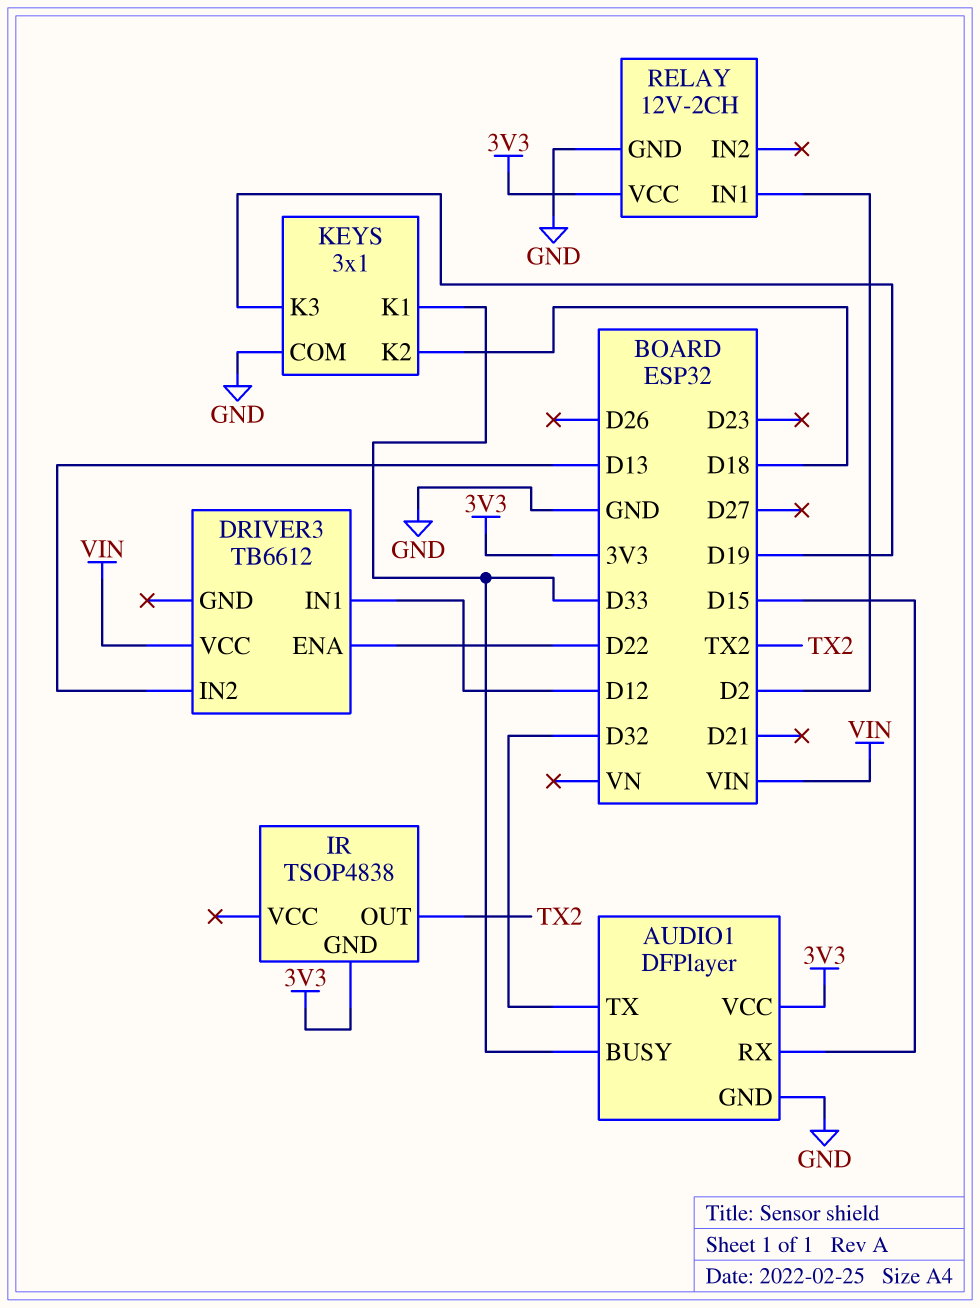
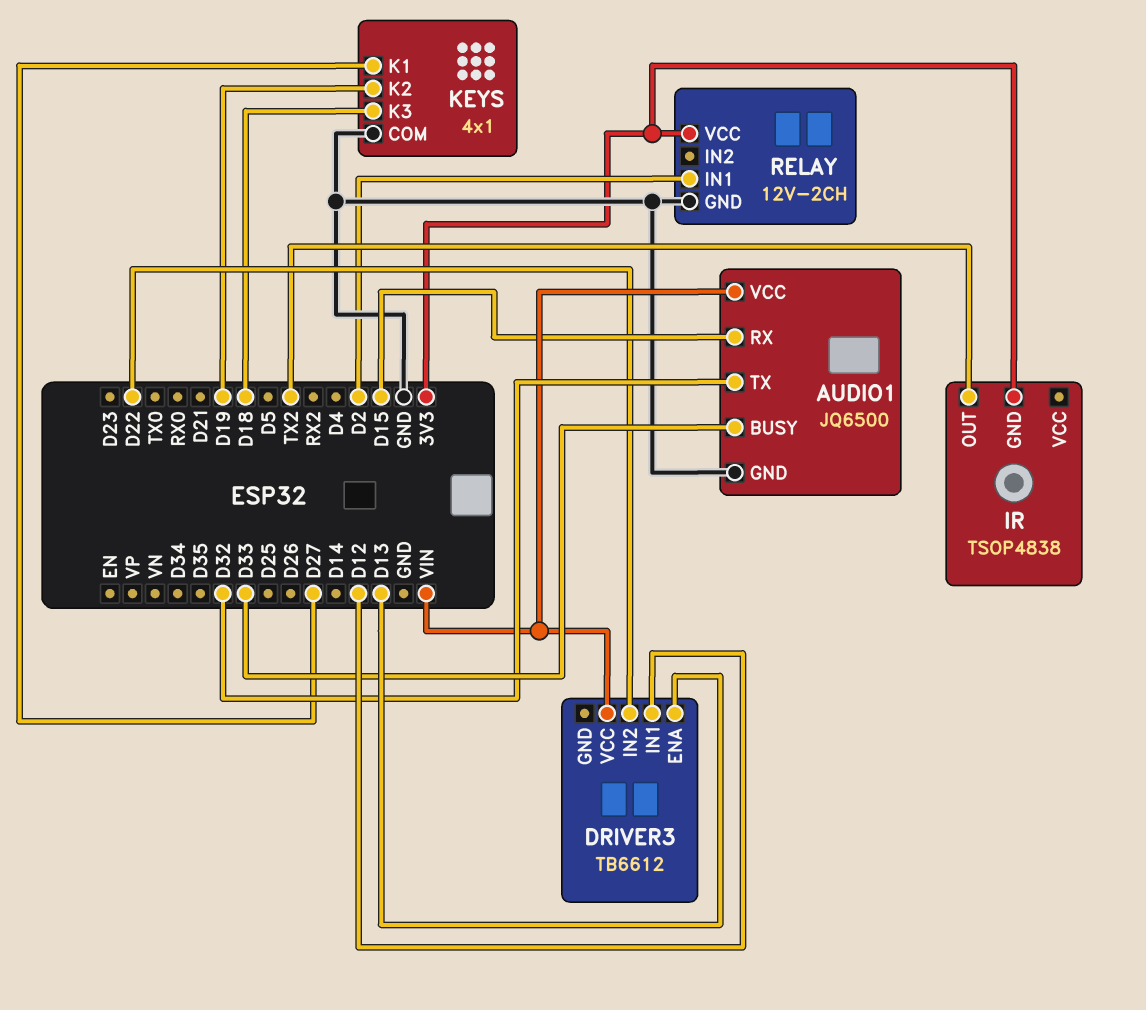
AUDIO1: DFPlayer -> JQ6500
AUDIO1 pin VCC: 3V3 -> VIN
DRIVER3 pin ENA: D22 -> D13
DRIVER3 pin IN2: D13 -> D22
KEYS: 3x1 -> 4x1
KEYS pin K1: D33 -> D27
KEYS pin K2: D18 -> D19
KEYS pin K3: D19 -> D18

